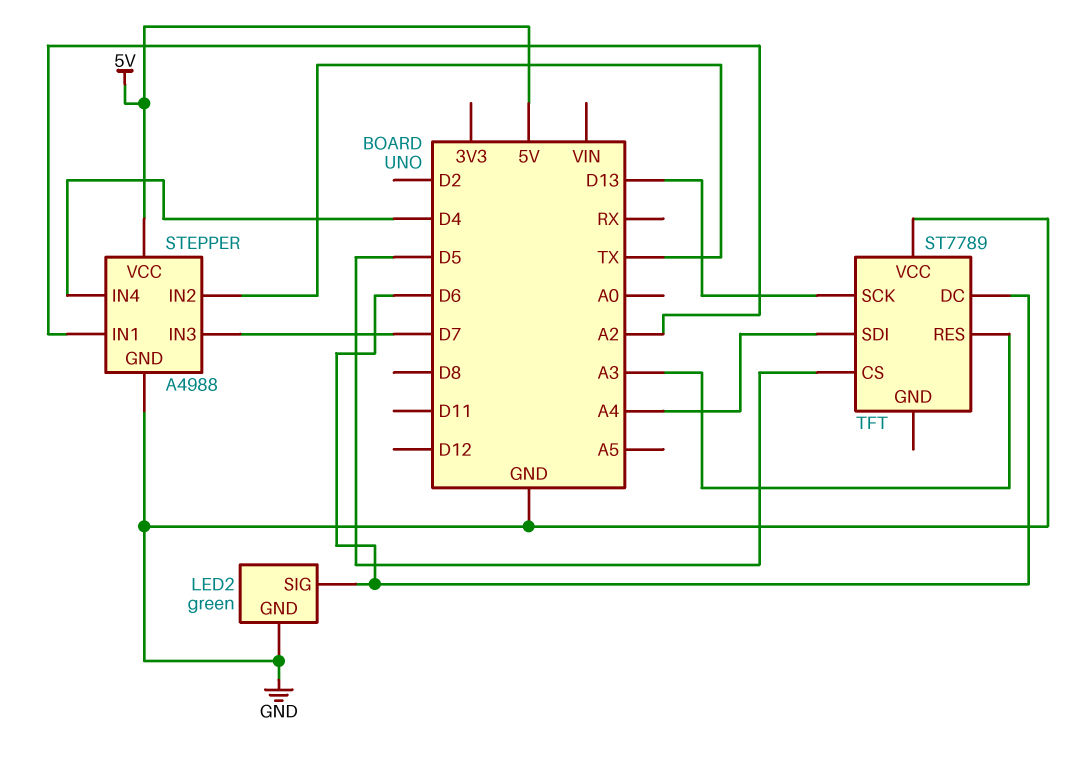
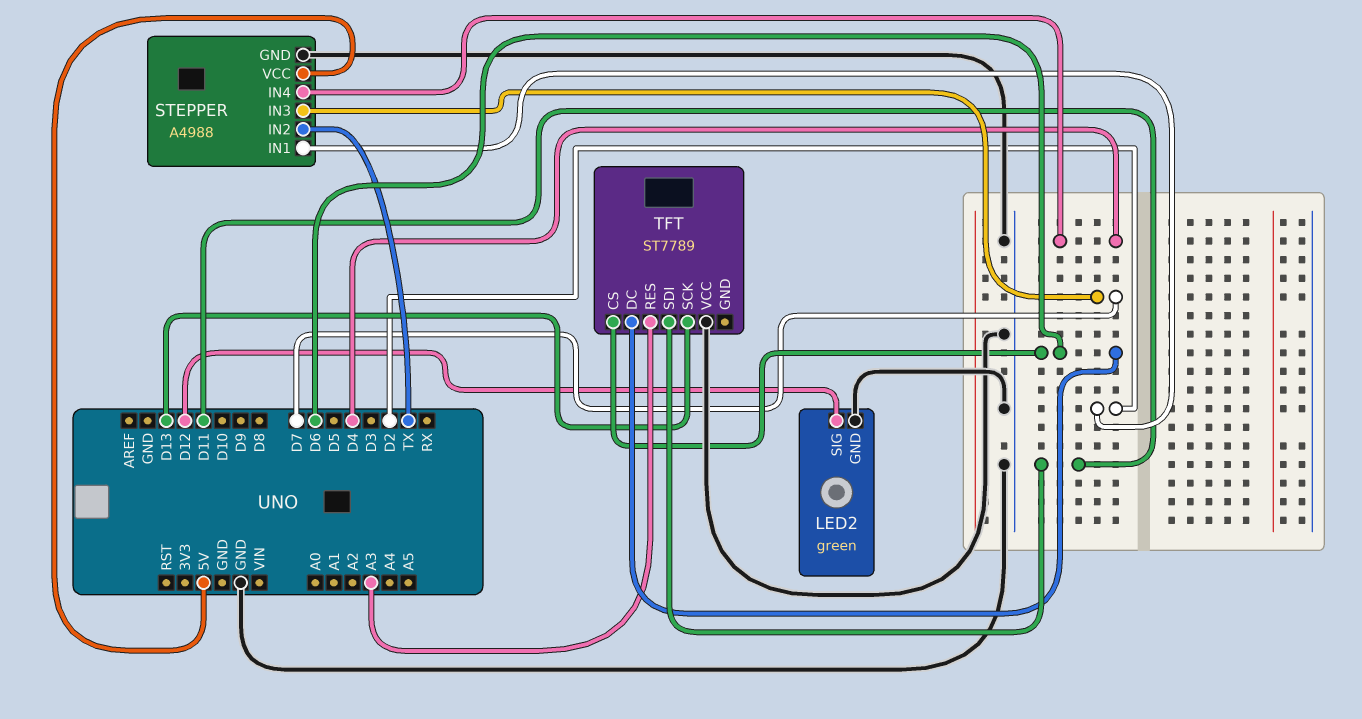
LED2 pin SIG: D6 -> D12
STEPPER pin IN1: A2 -> D2
TFT pin CS: D5 -> D6
TFT pin SDI: A4 -> D11

